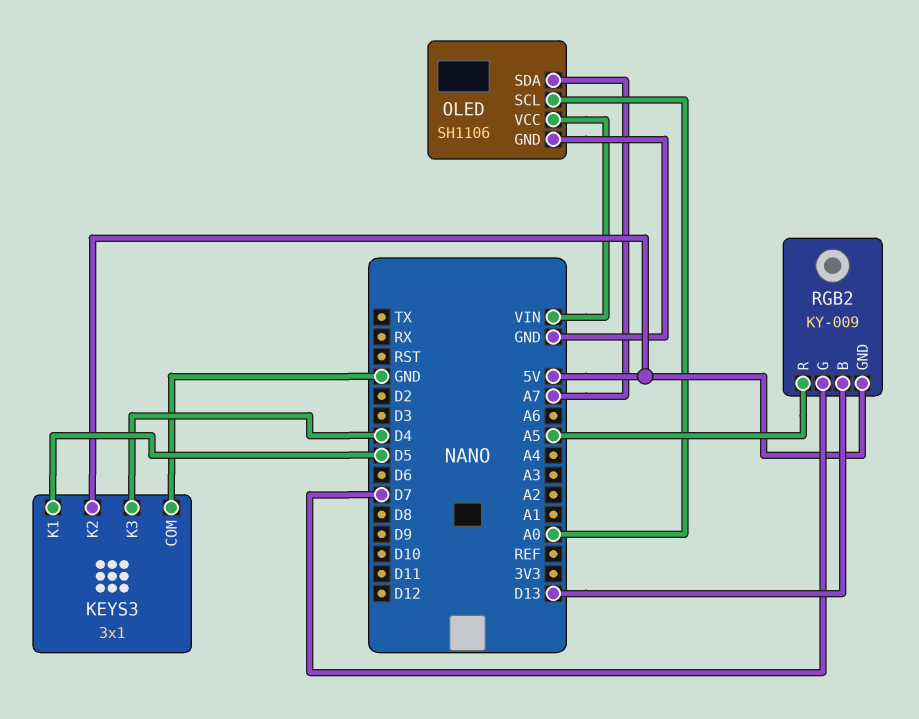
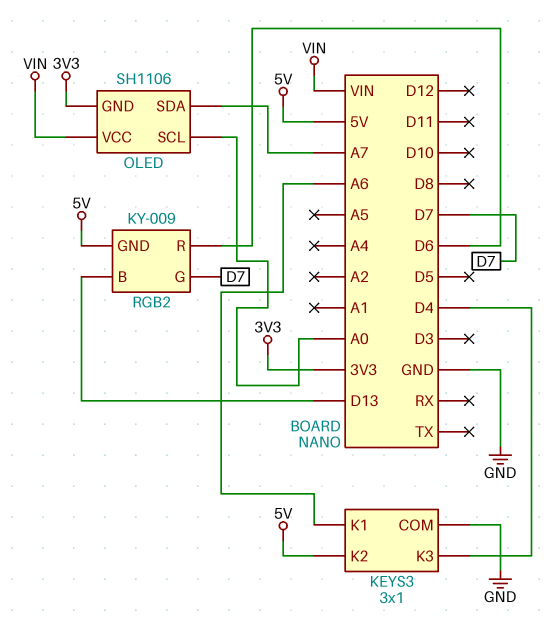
KEYS3 pin K1: D5 -> A6
OLED pin GND: GND -> 3V3
RGB2 pin R: A5 -> D6

